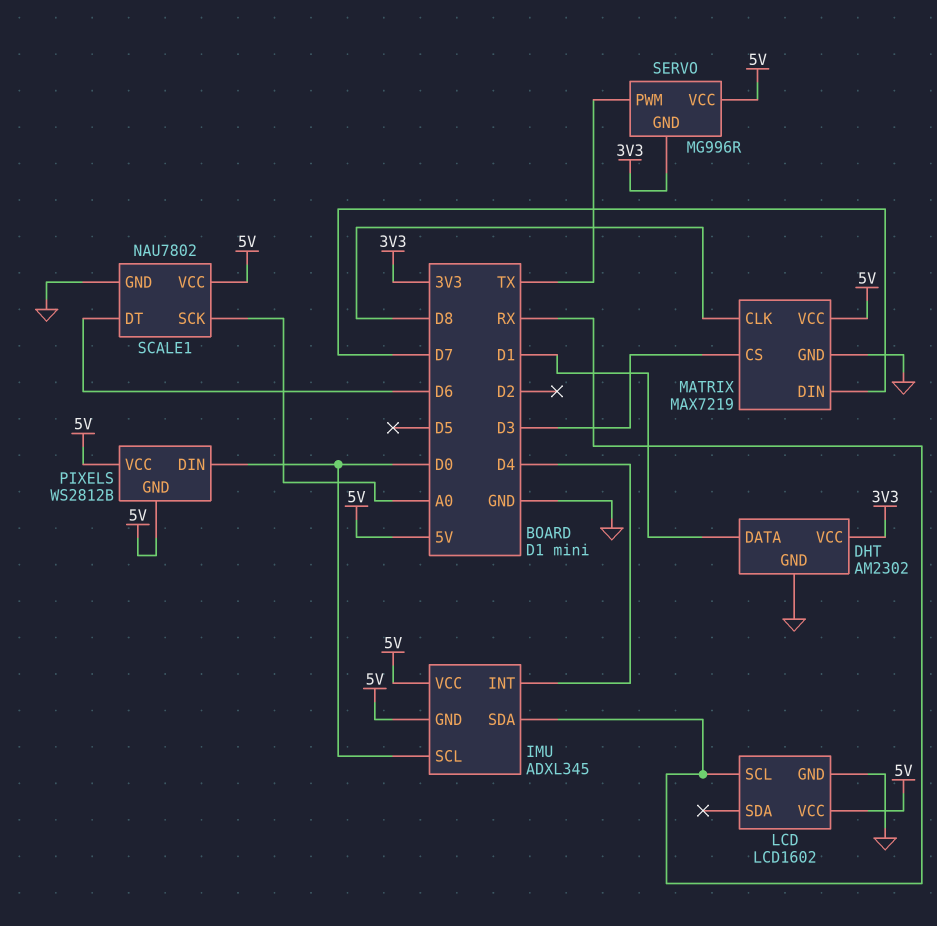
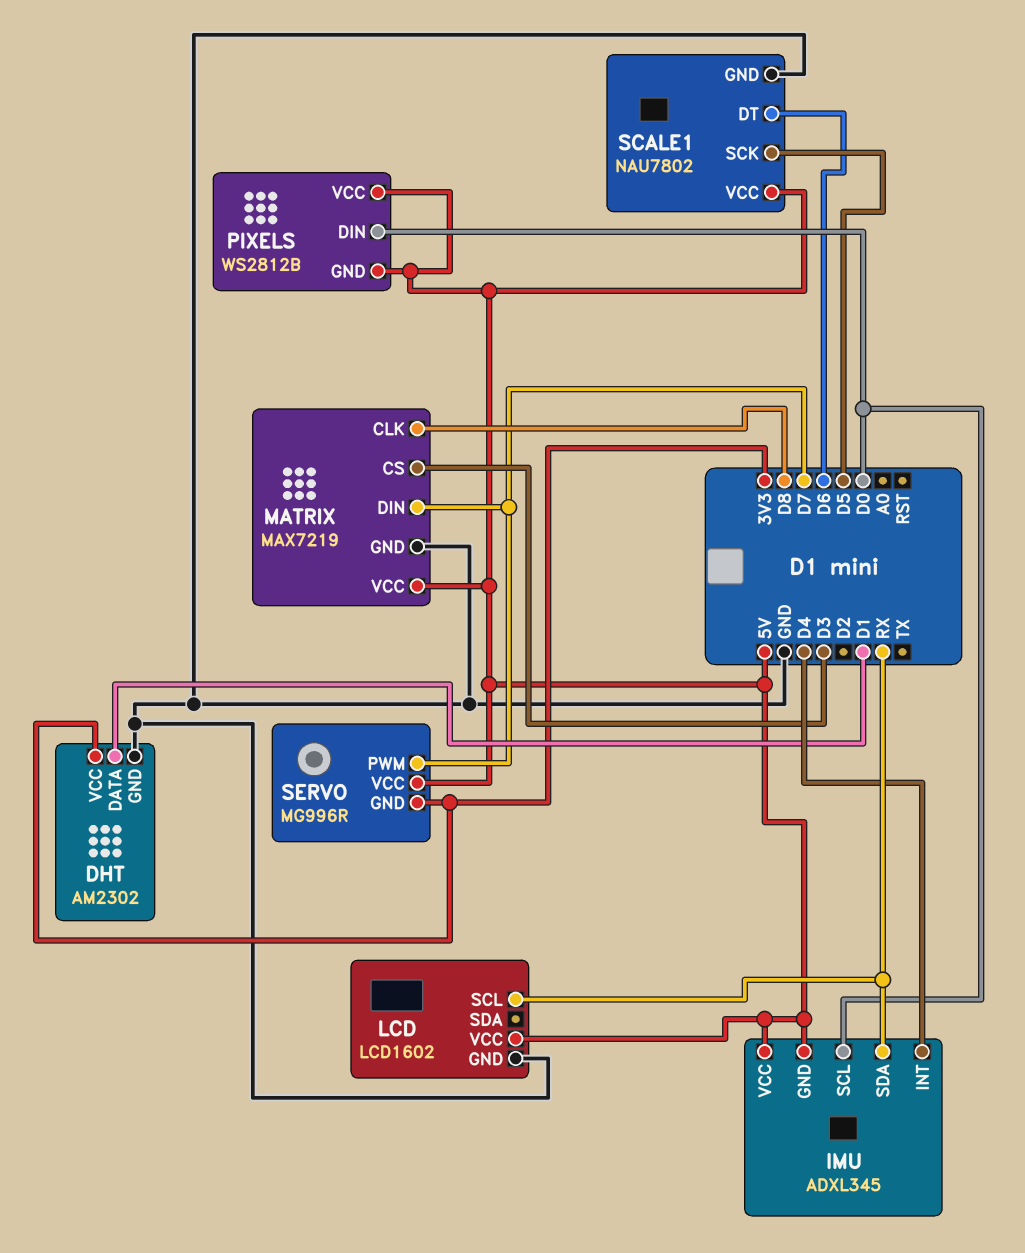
SCALE1 pin SCK: A0 -> D5
SERVO pin PWM: TX -> D7

